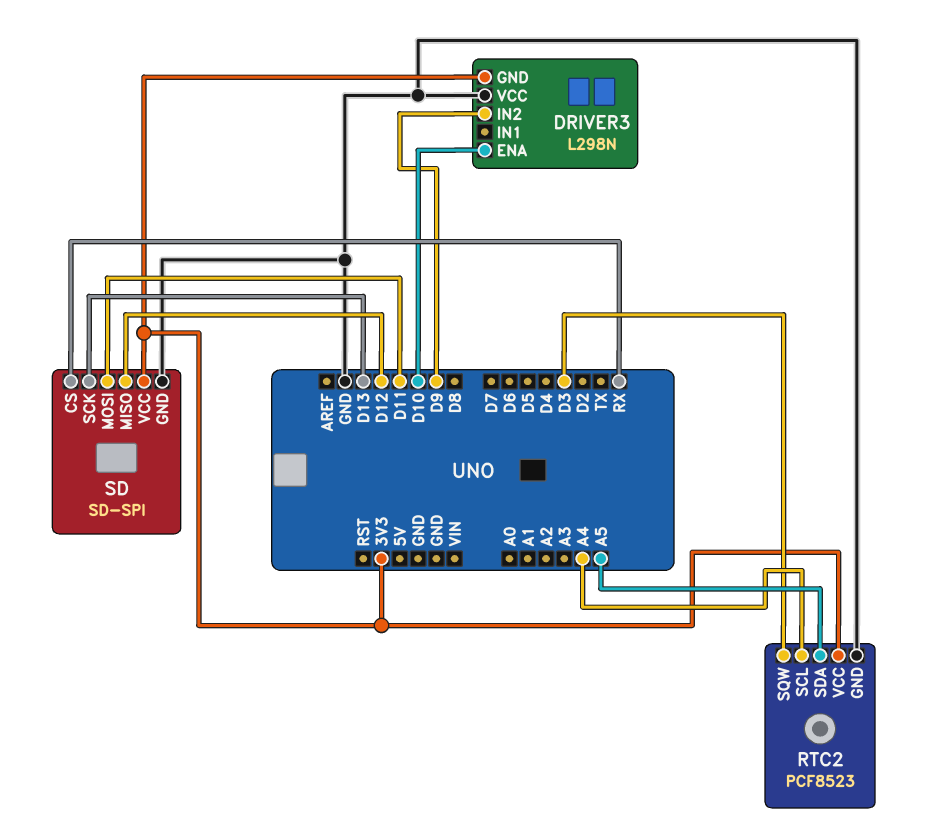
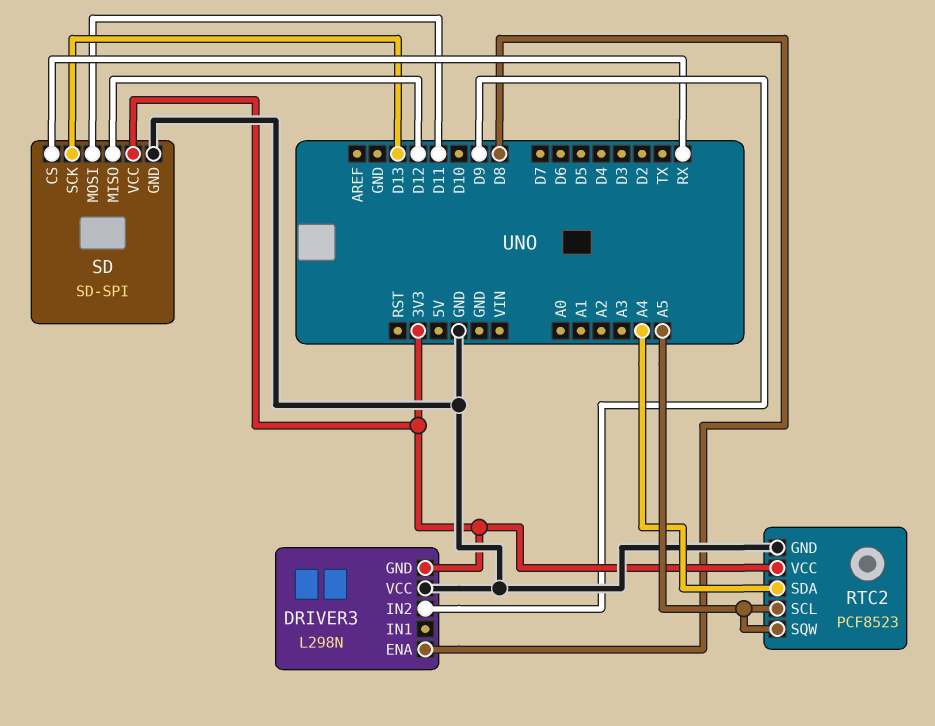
DRIVER3 pin ENA: D10 -> D8
RTC2 pin SCL: A4 -> A5
RTC2 pin SDA: A5 -> A4
RTC2 pin SQW: D3 -> A5

